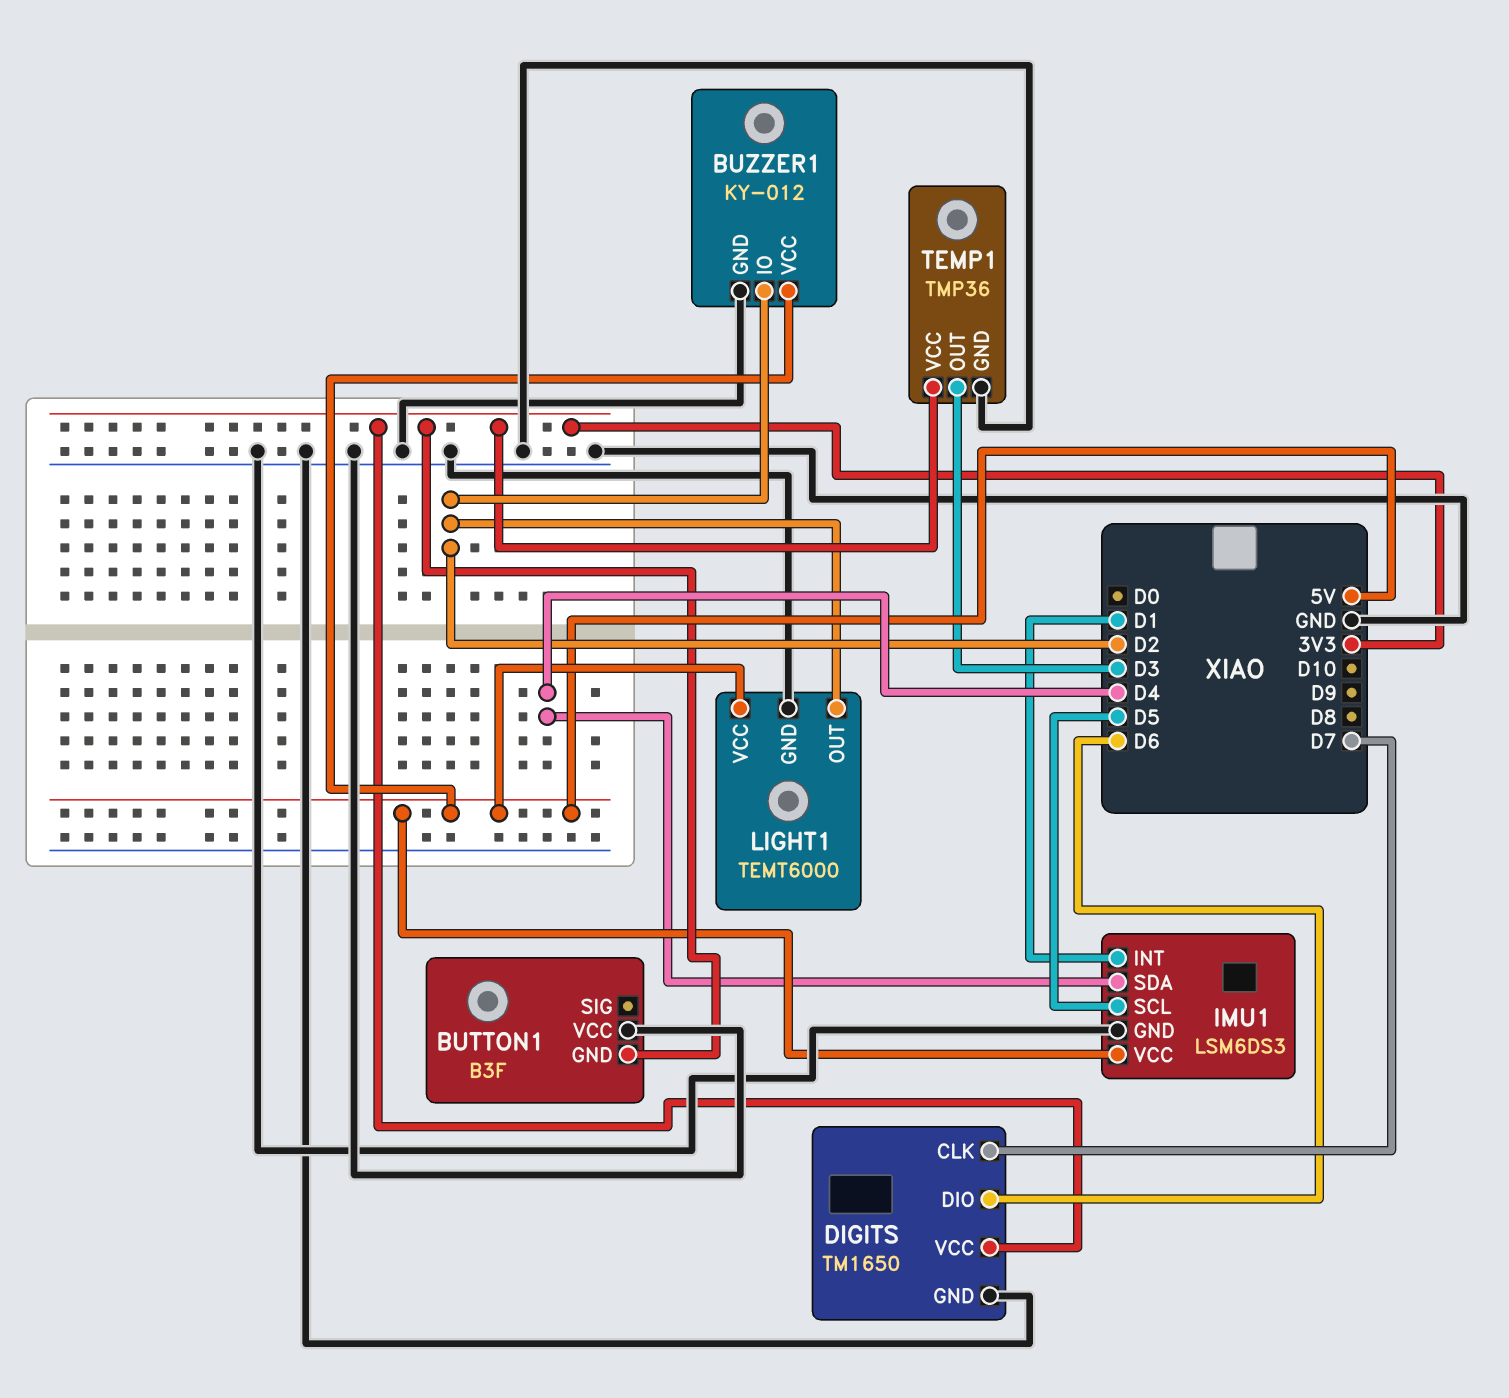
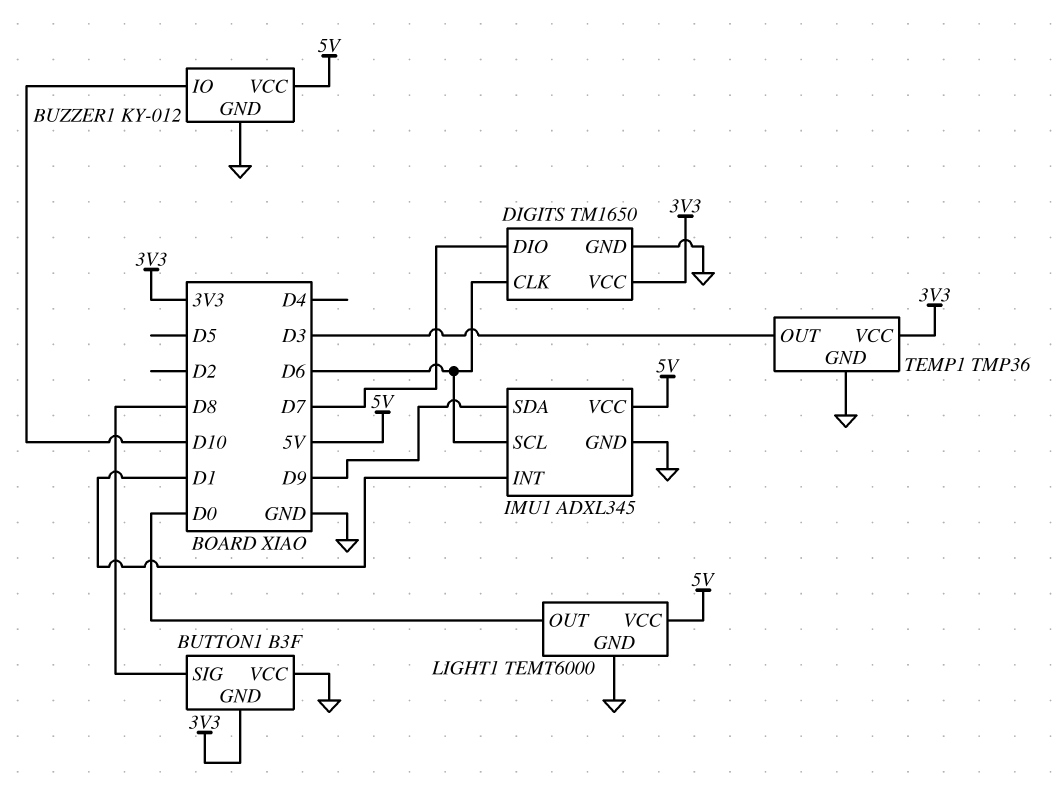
BUTTON1 pin SIG: none -> D8
BUZZER1 pin IO: D2 -> D10
DIGITS pin CLK: D7 -> D6
DIGITS pin DIO: D6 -> D7
IMU1: LSM6DS3 -> ADXL345
IMU1 pin SCL: D5 -> D6
IMU1 pin SDA: D4 -> D9
LIGHT1 pin OUT: D2 -> D0

